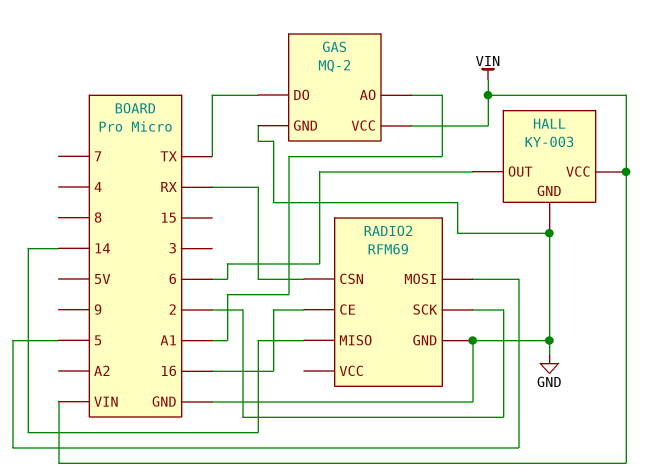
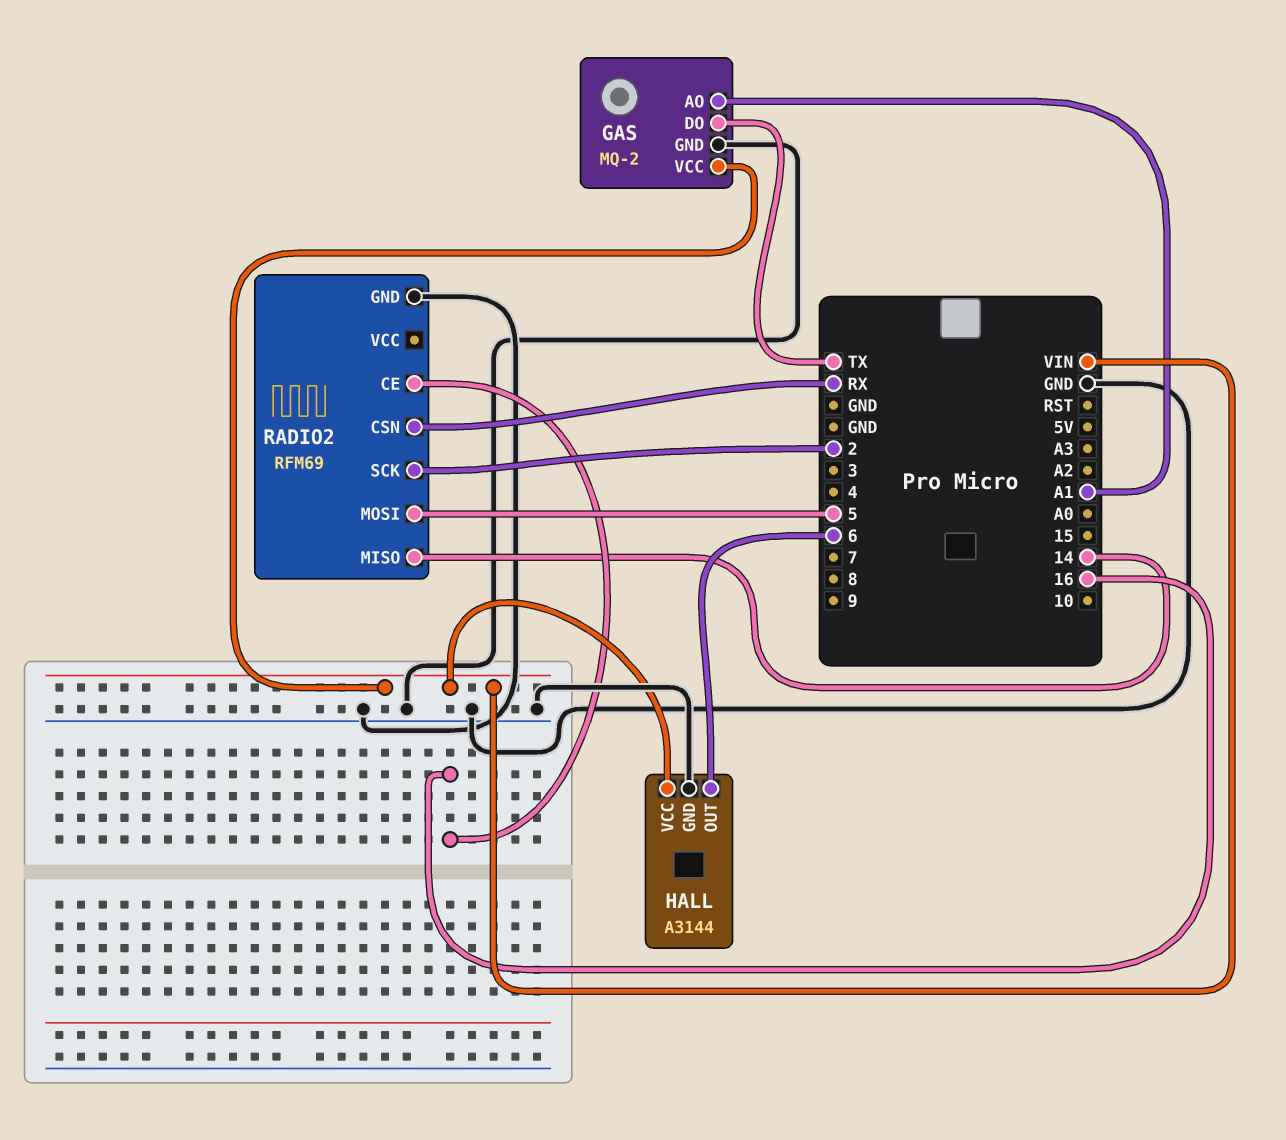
HALL: KY-003 -> A3144

